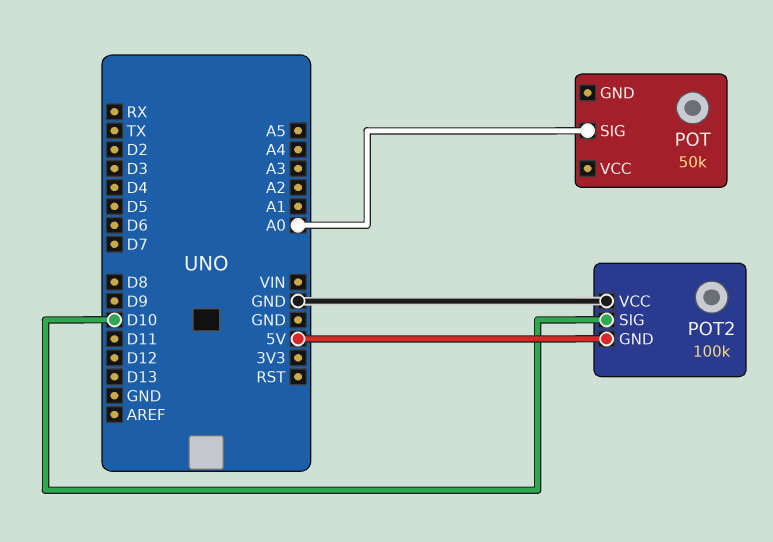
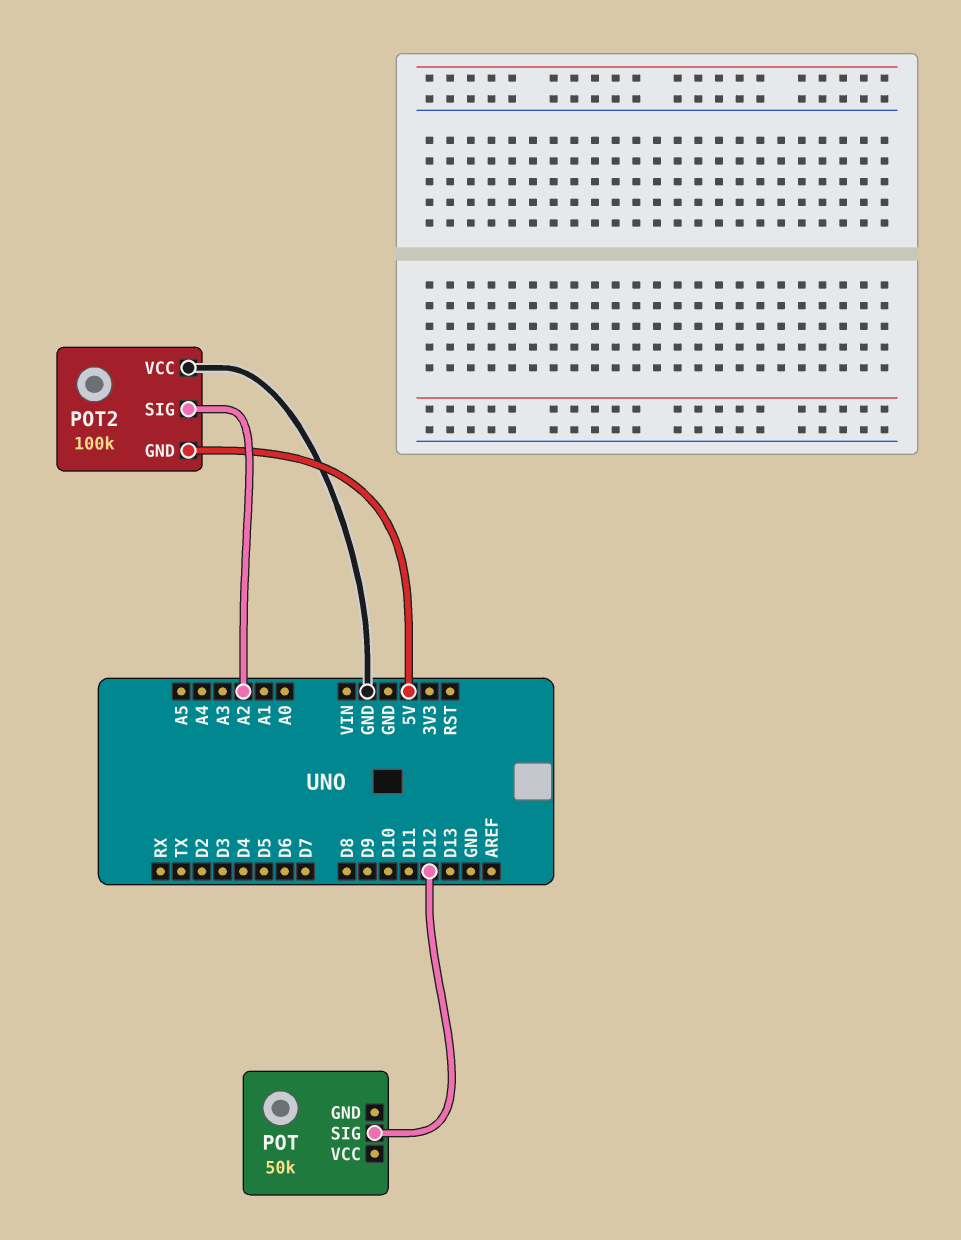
POT pin SIG: A0 -> D12
POT2 pin SIG: D10 -> A2

